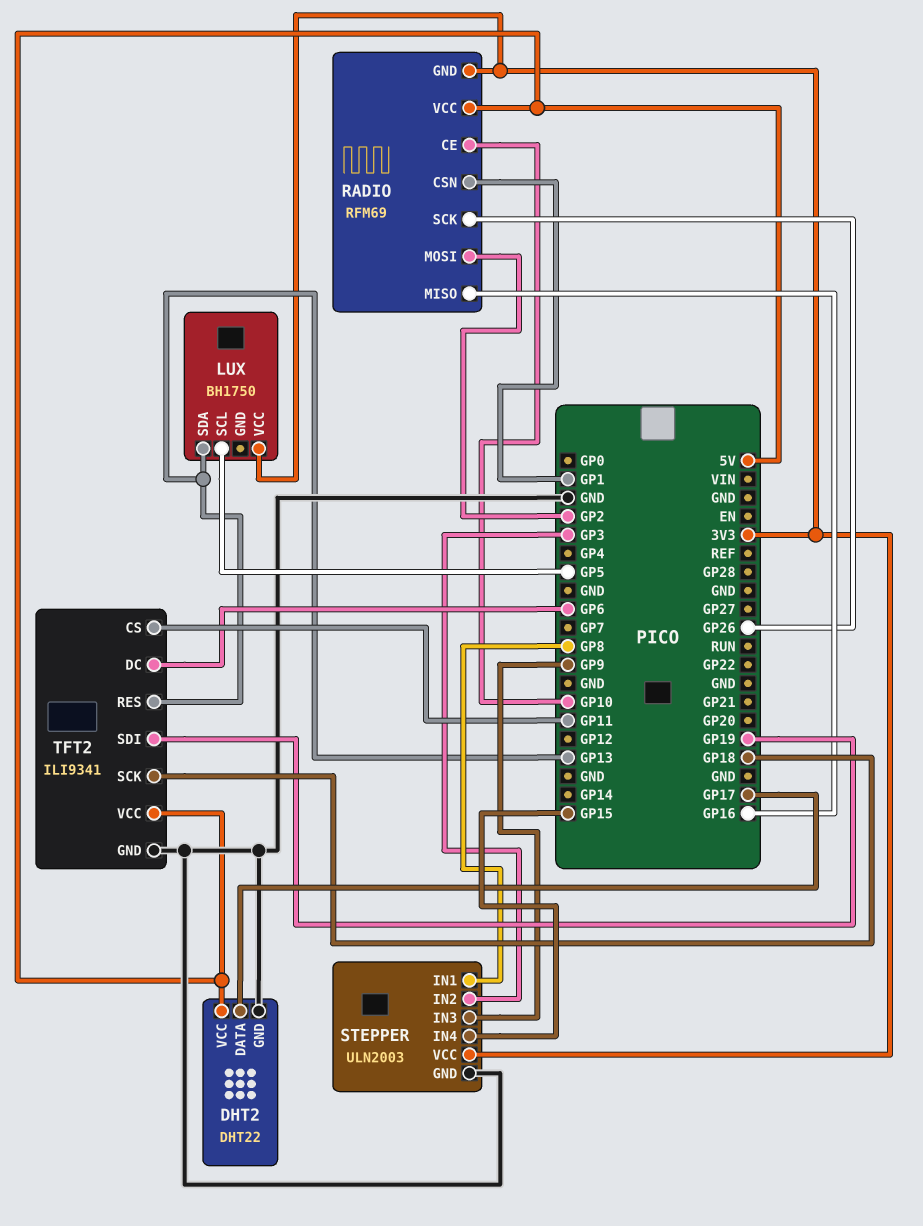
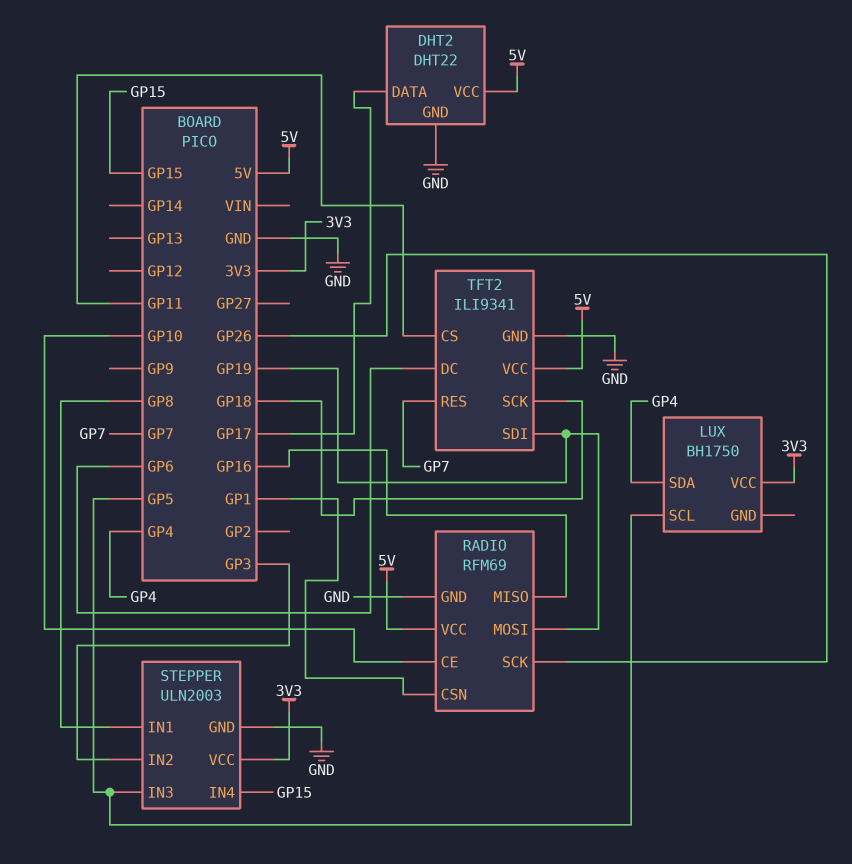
LUX pin SDA: GP13 -> GP4
RADIO pin GND: 3V3 -> GND
RADIO pin MOSI: GP2 -> GP19
STEPPER pin IN3: GP9 -> GP5
TFT2 pin RES: GP13 -> GP7

